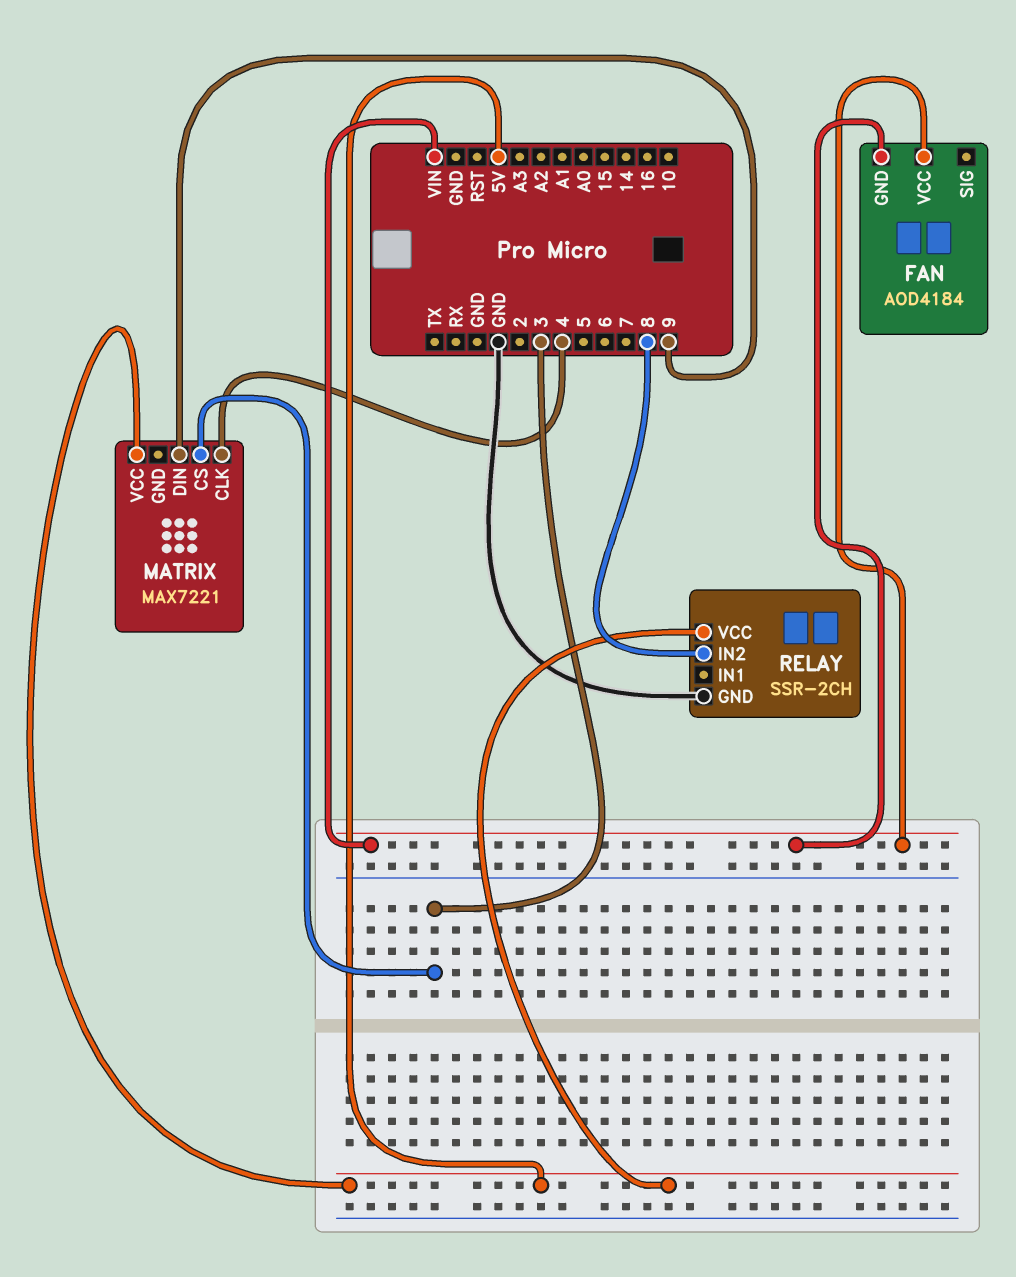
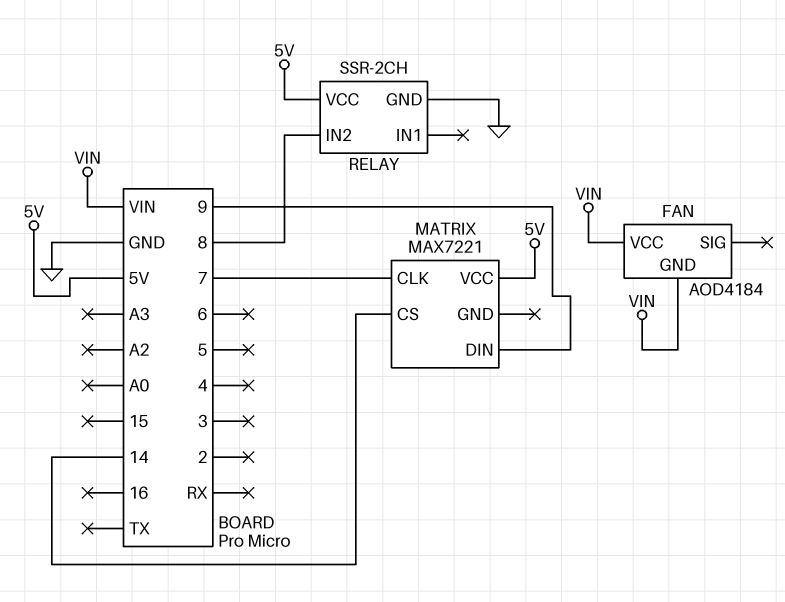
MATRIX pin CLK: 4 -> 7
MATRIX pin CS: 3 -> 14

